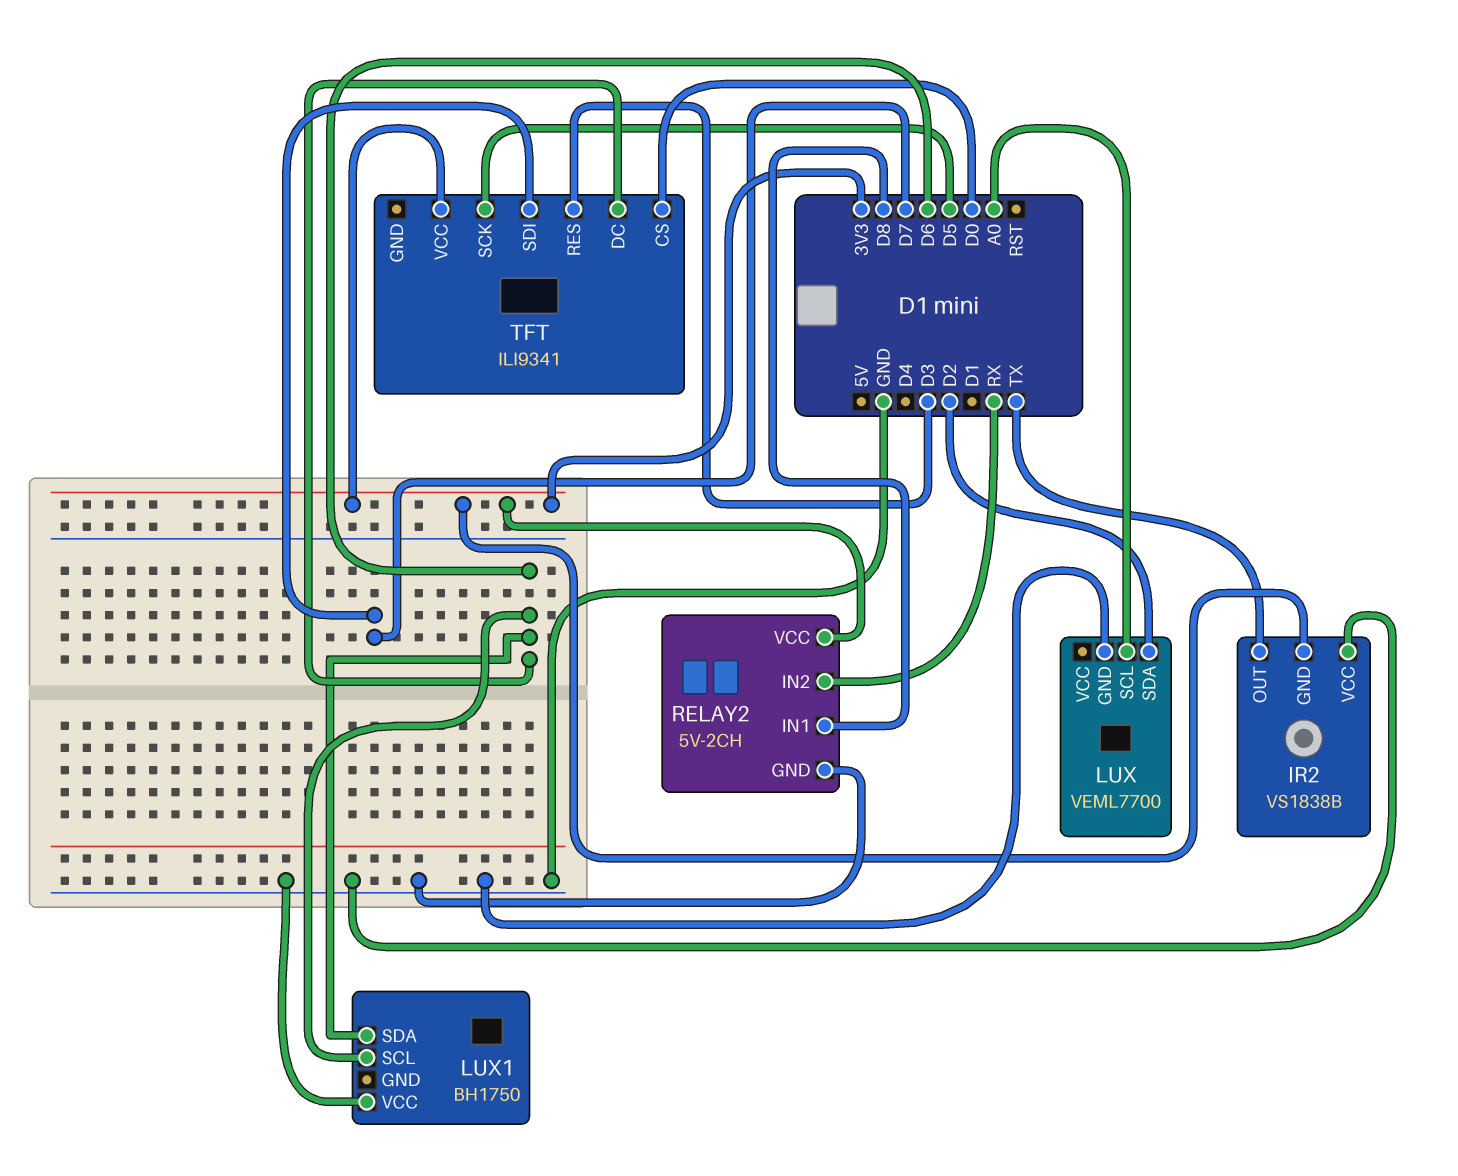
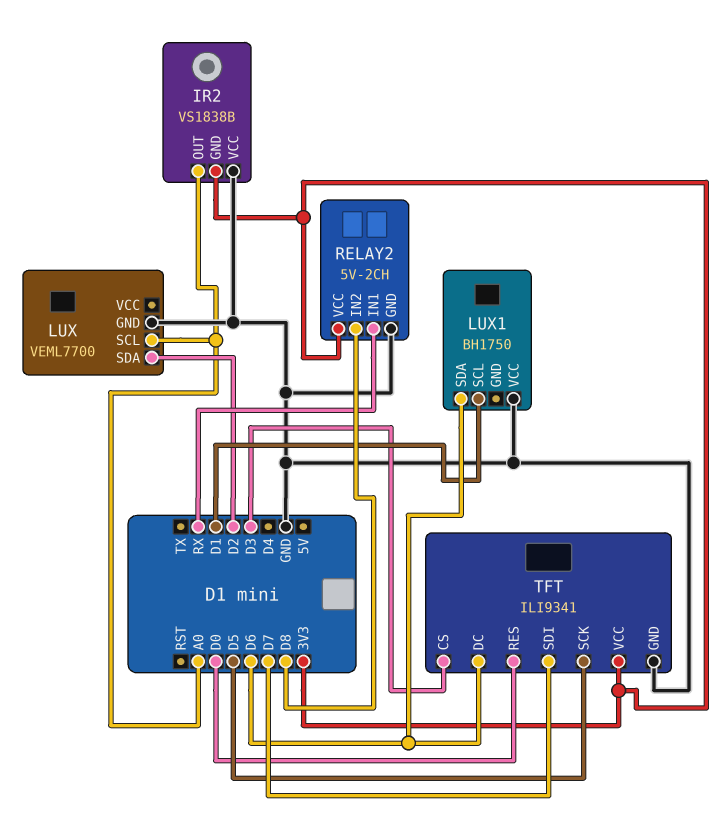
IR2 pin OUT: TX -> A0
LUX1 pin SCL: D6 -> D1
RELAY2 pin IN1: D8 -> RX
RELAY2 pin IN2: RX -> D8
TFT pin CS: D0 -> D3
TFT pin GND: none -> GND
TFT pin RES: D3 -> D0

